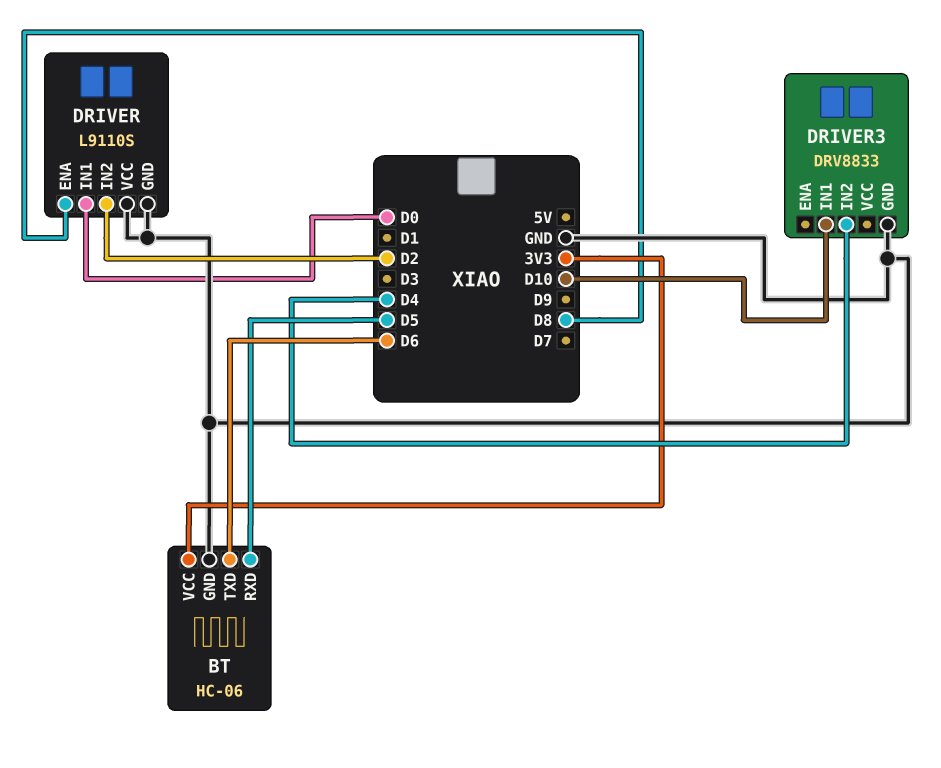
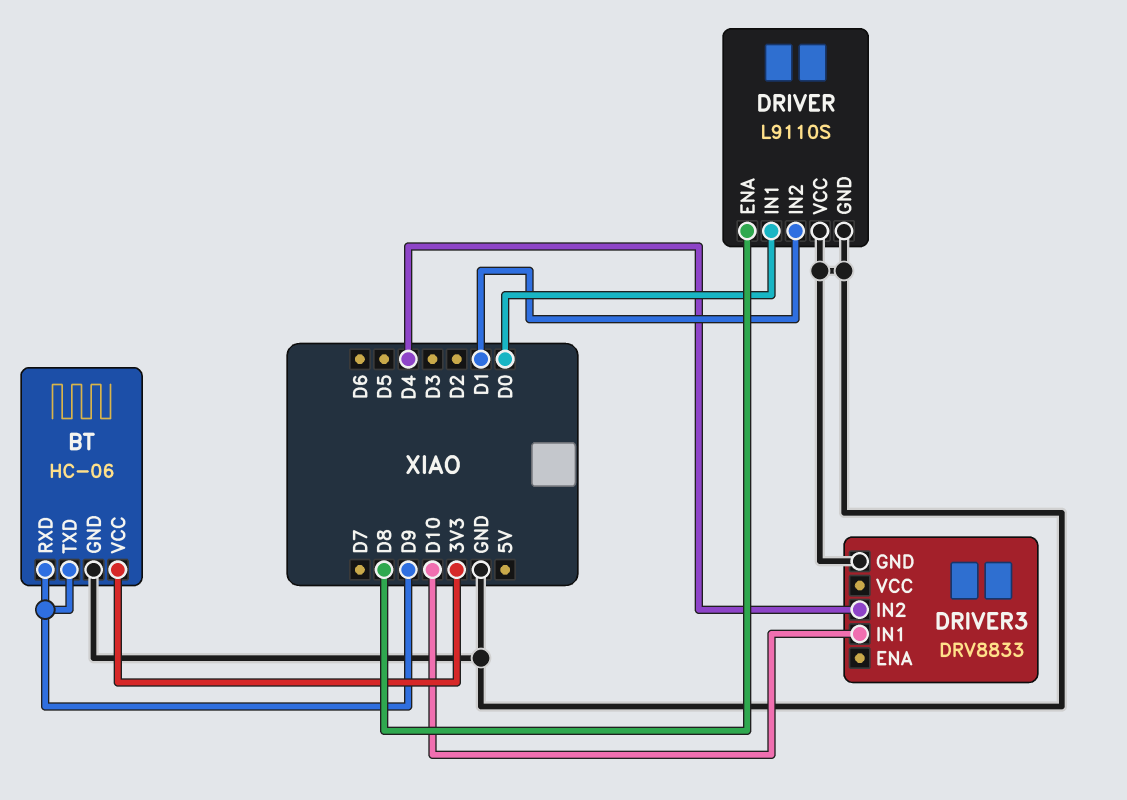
BT pin RXD: D5 -> D9
BT pin TXD: D6 -> D9
DRIVER pin IN2: D2 -> D1

